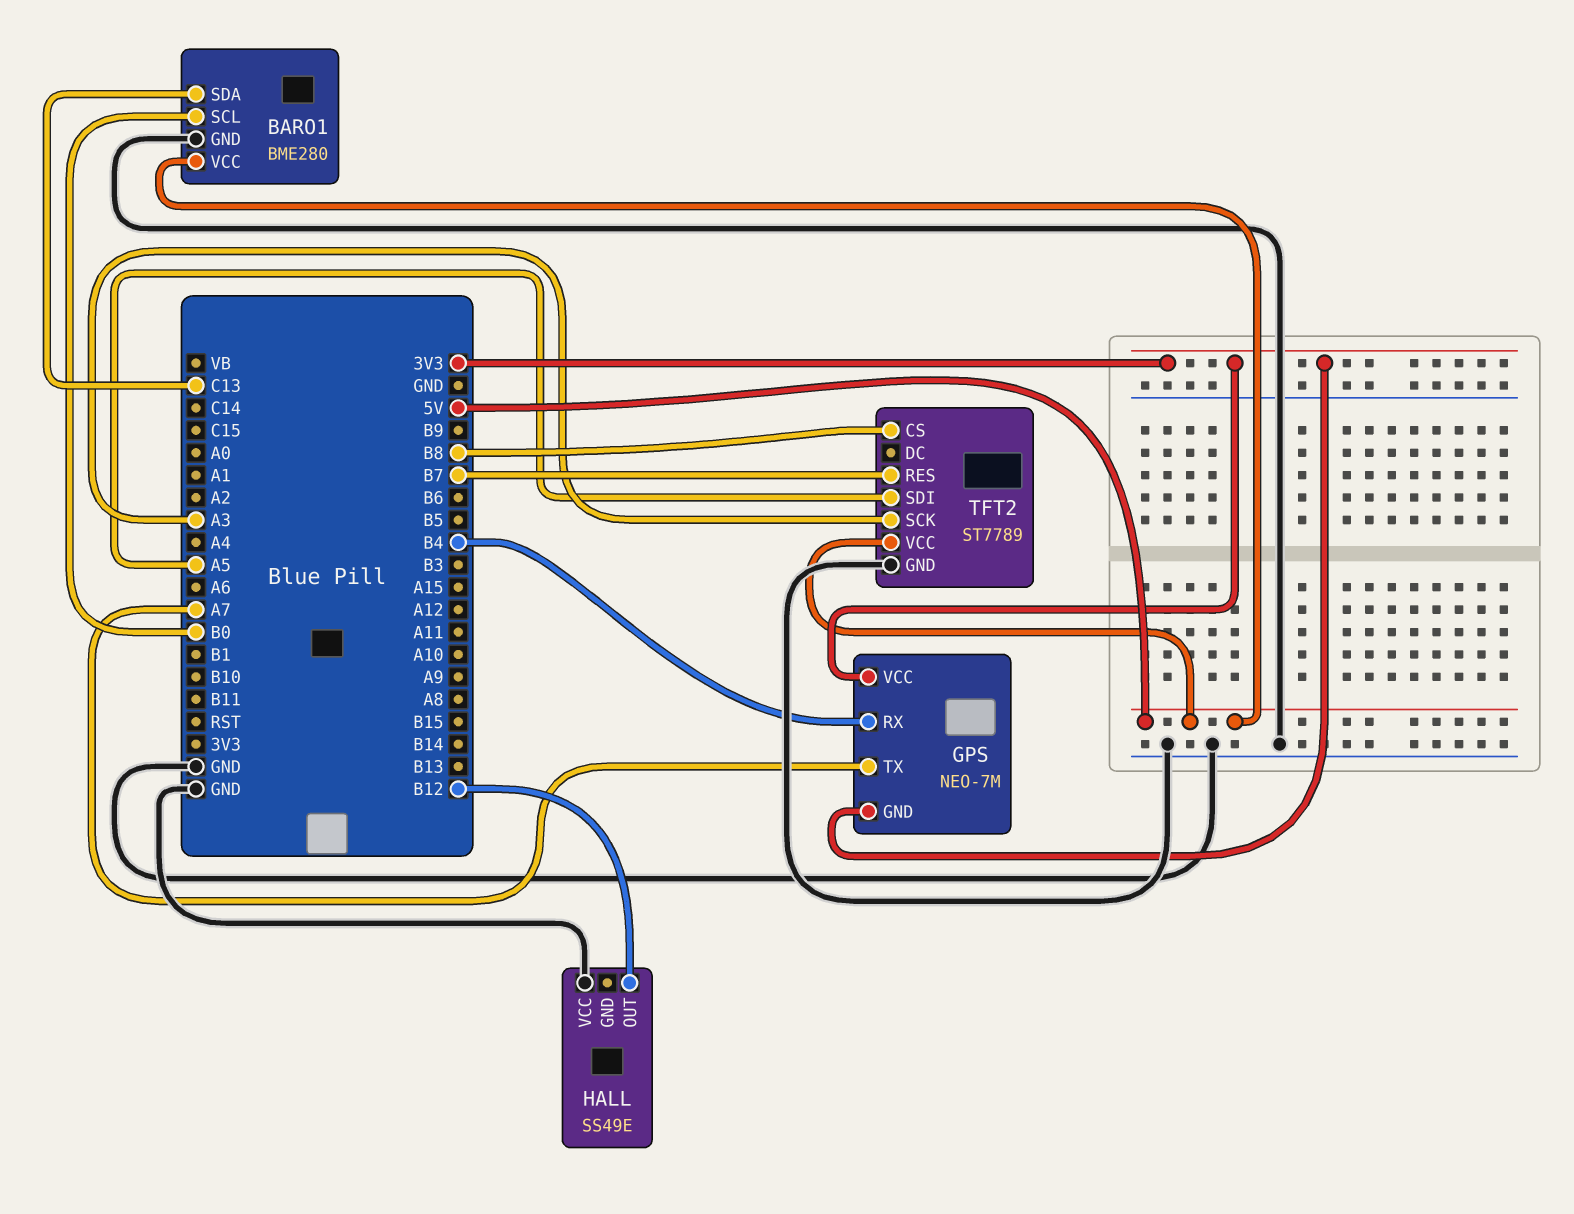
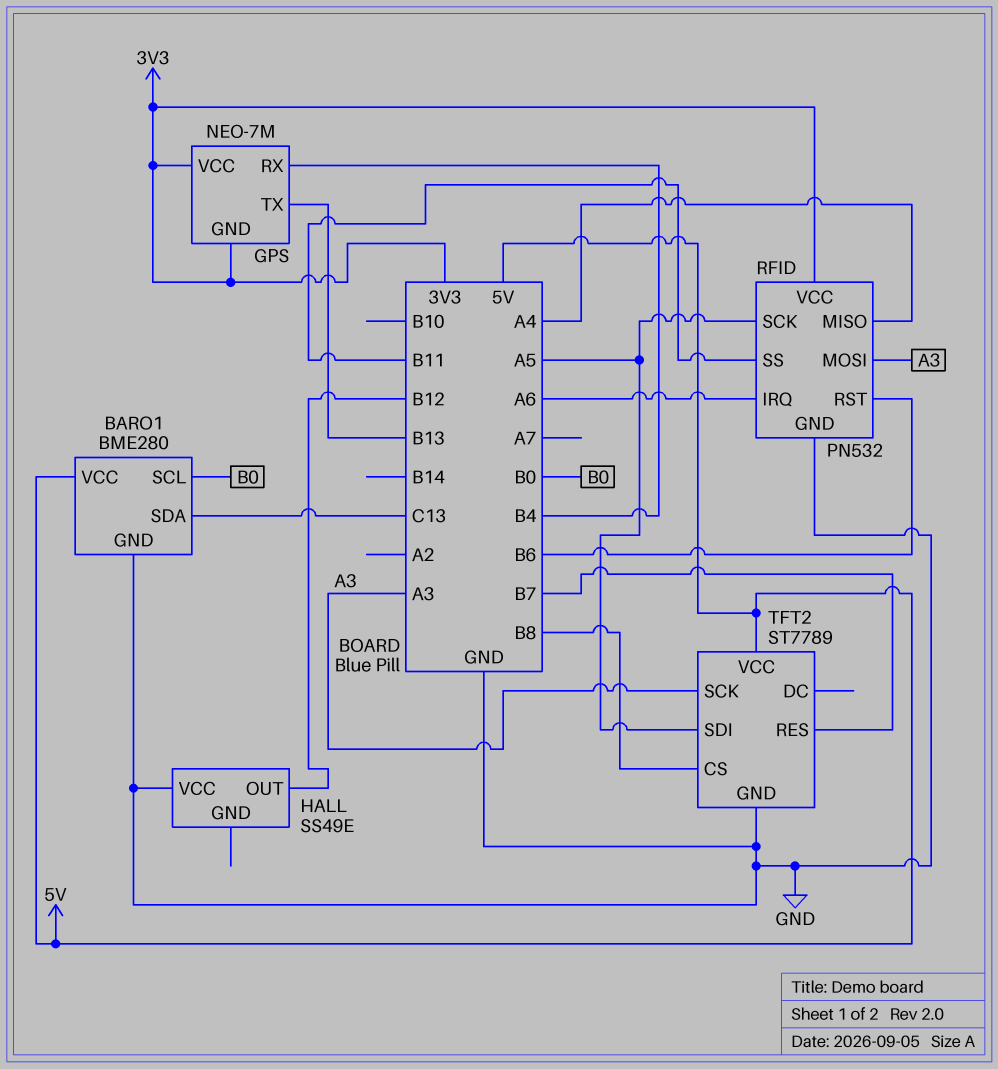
GPS pin TX: A7 -> B13
RFID: none -> PN532
RFID pin GND: none -> GND
RFID pin IRQ: none -> A6
RFID pin MISO: none -> A4
RFID pin MOSI: none -> A3
RFID pin RST: none -> B6
RFID pin SCK: none -> A5
RFID pin SS: none -> B11
RFID pin VCC: none -> 3V3

